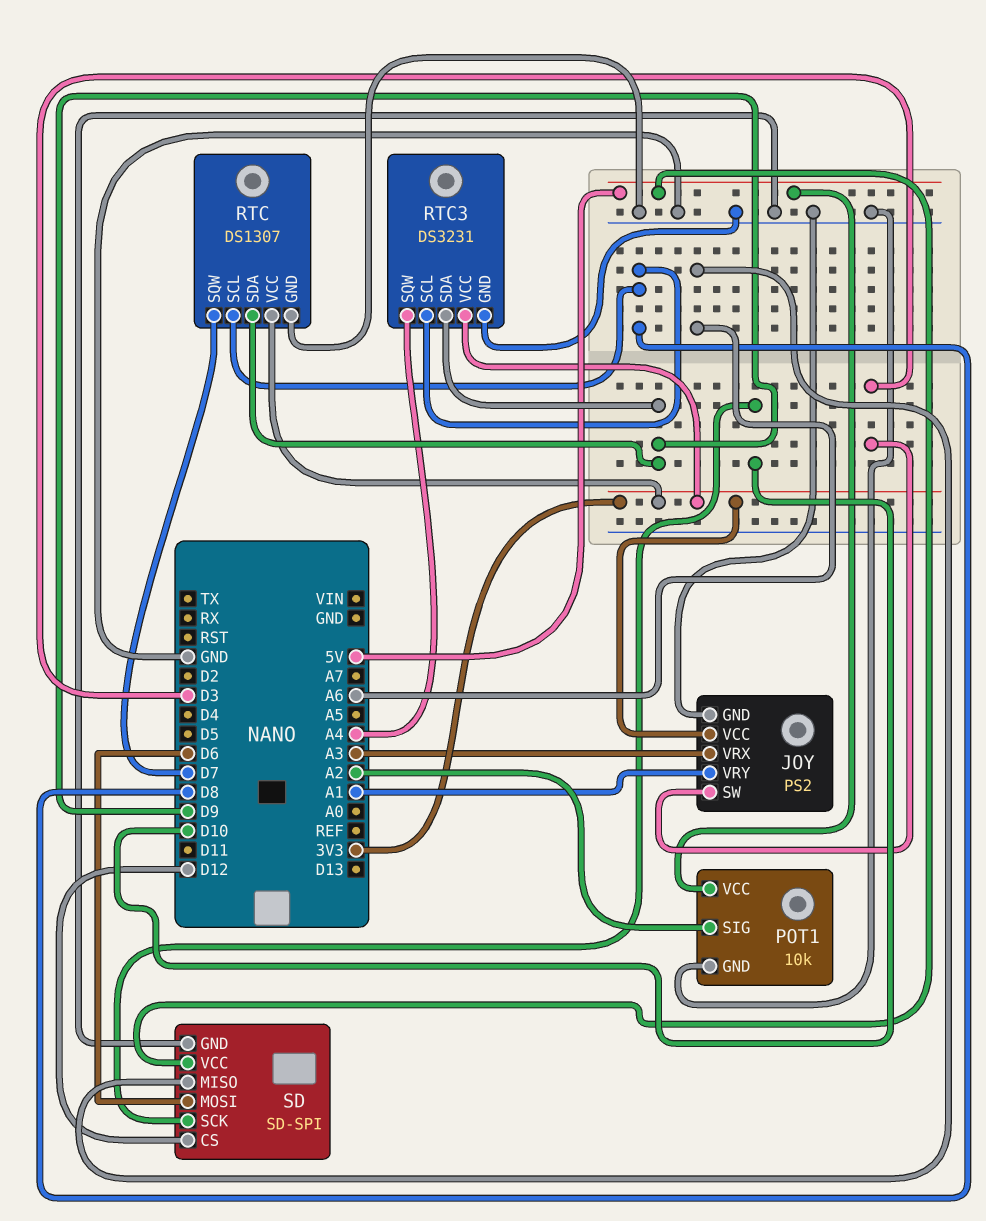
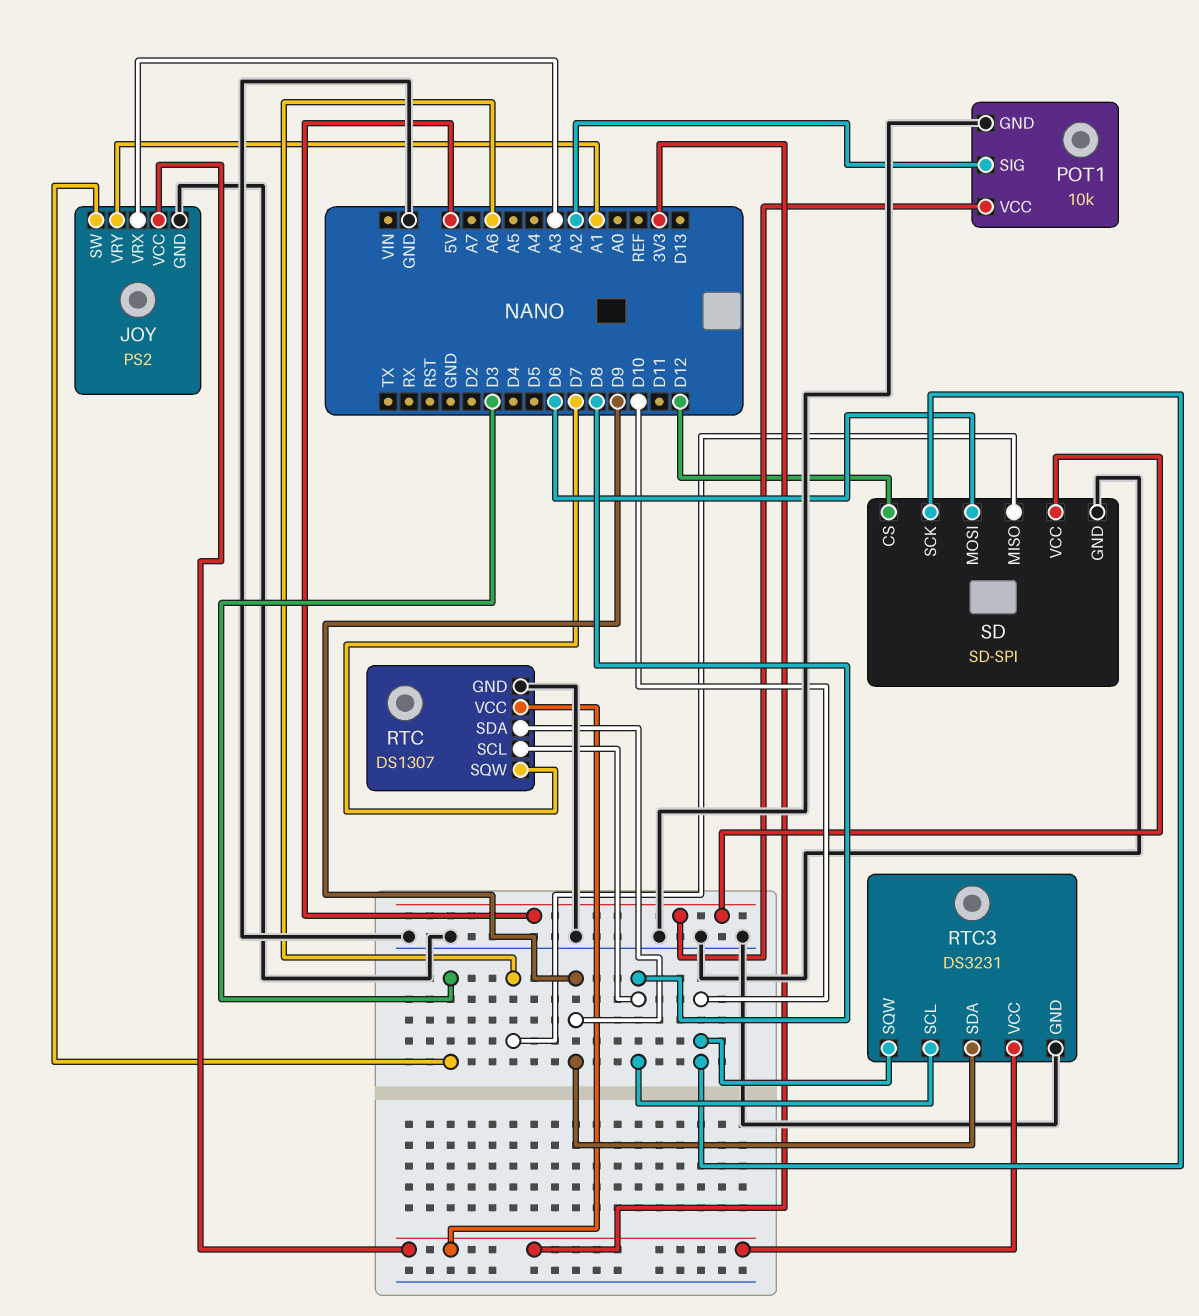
RTC3 pin SQW: A4 -> D10

